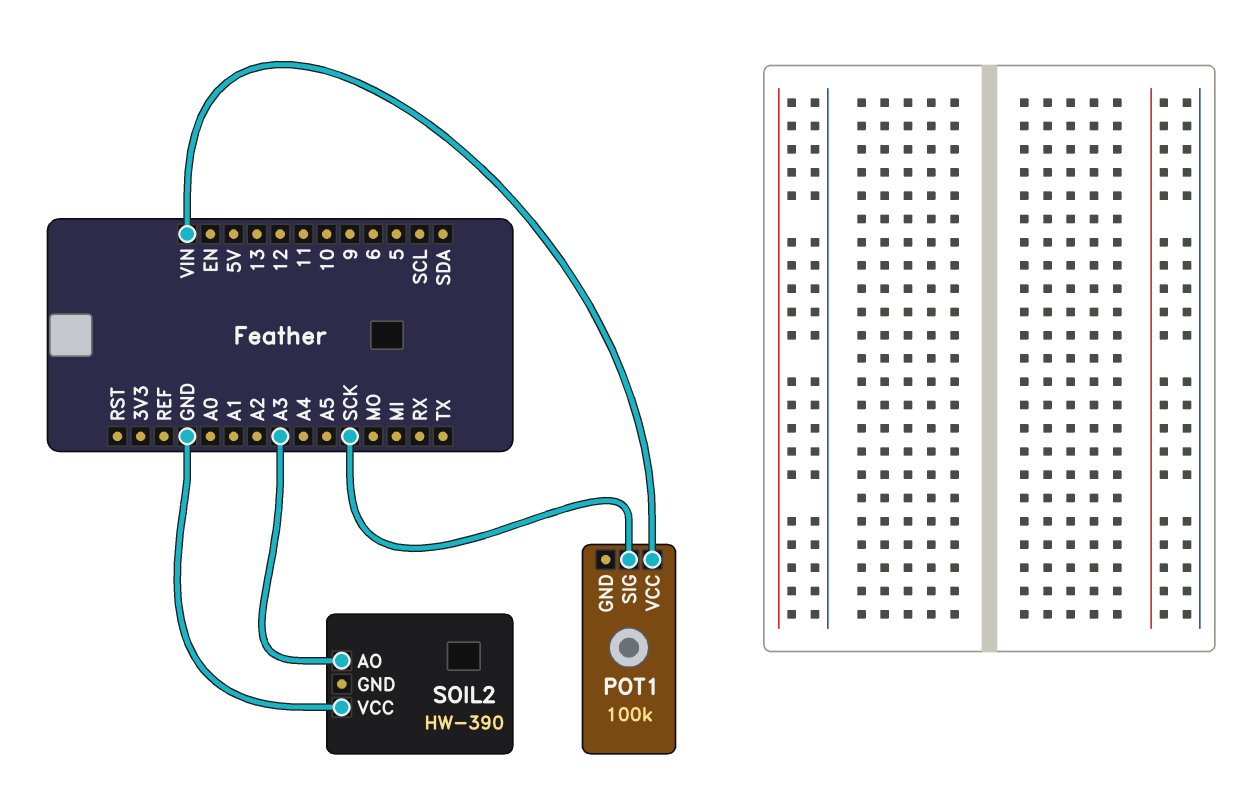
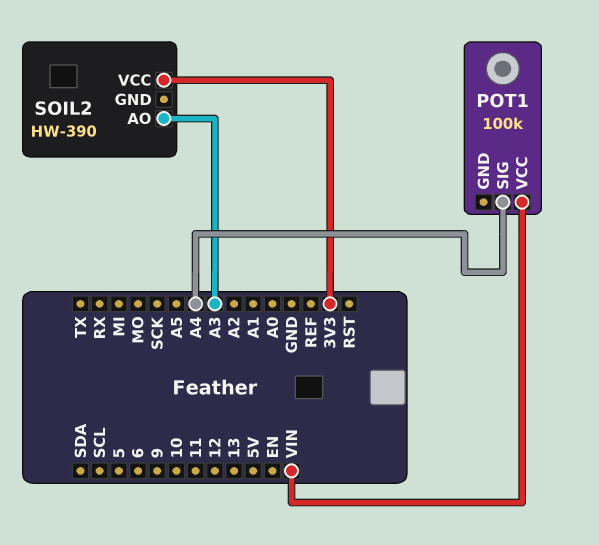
POT1 pin SIG: SCK -> A4
SOIL2 pin VCC: GND -> 3V3

